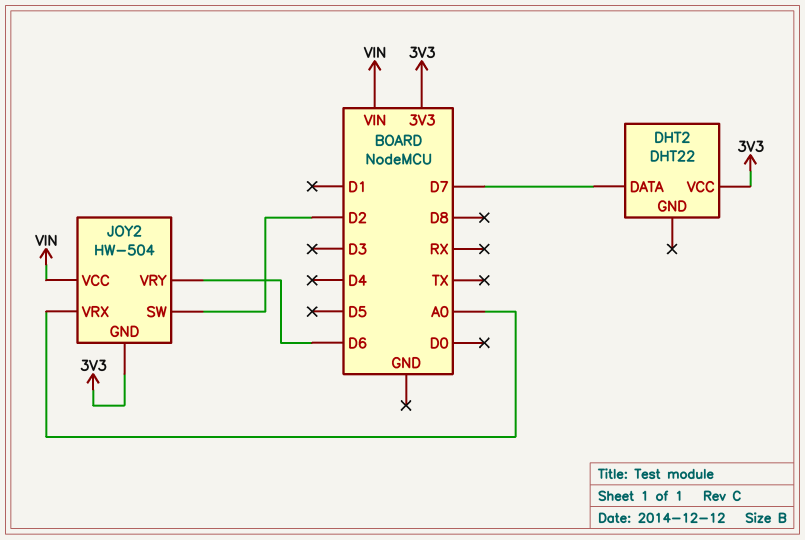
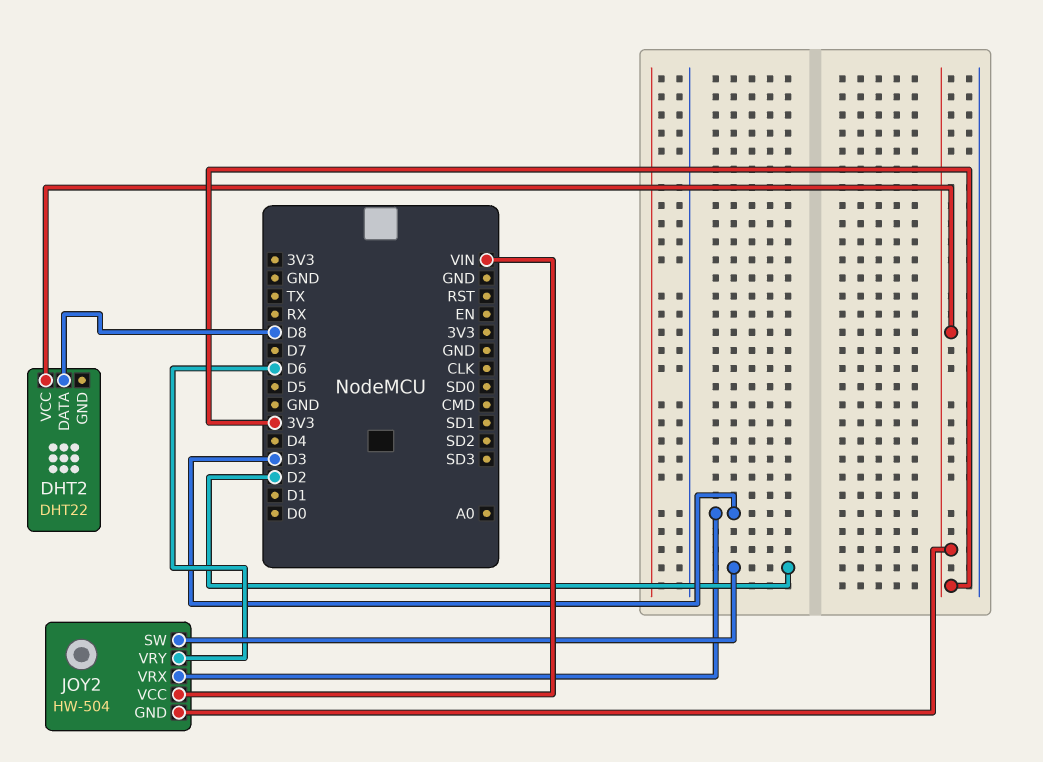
DHT2 pin DATA: D7 -> D8
JOY2 pin VRX: A0 -> D3

